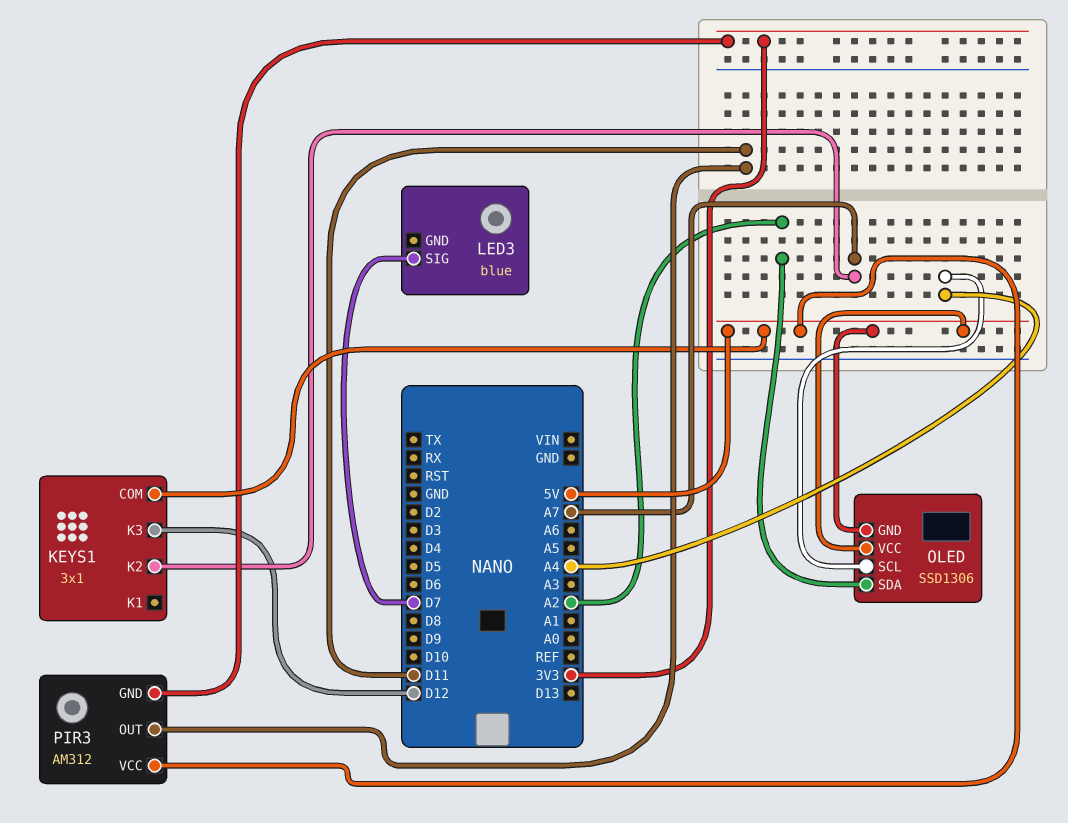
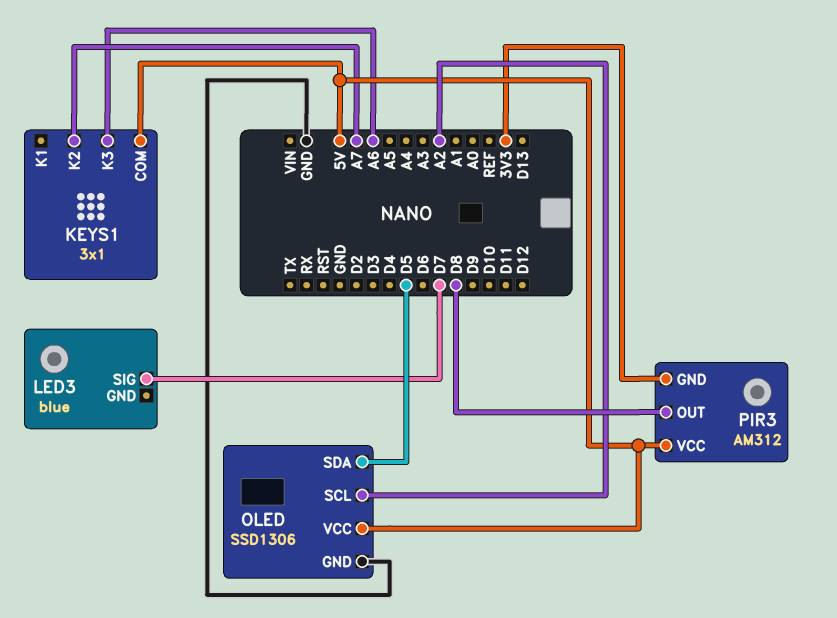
KEYS1 pin K3: D12 -> A6
OLED pin GND: 5V -> GND
OLED pin SCL: A4 -> A2
OLED pin SDA: A2 -> D5
PIR3 pin OUT: D11 -> D8

